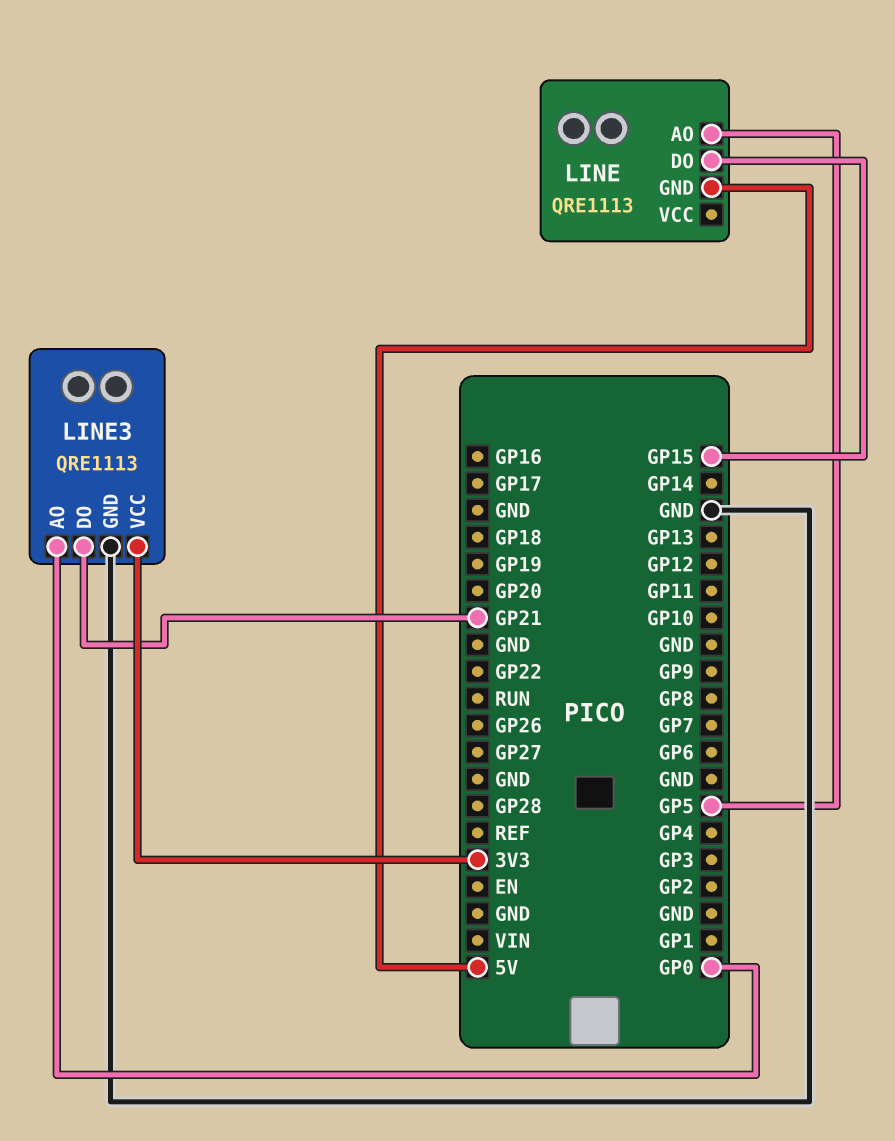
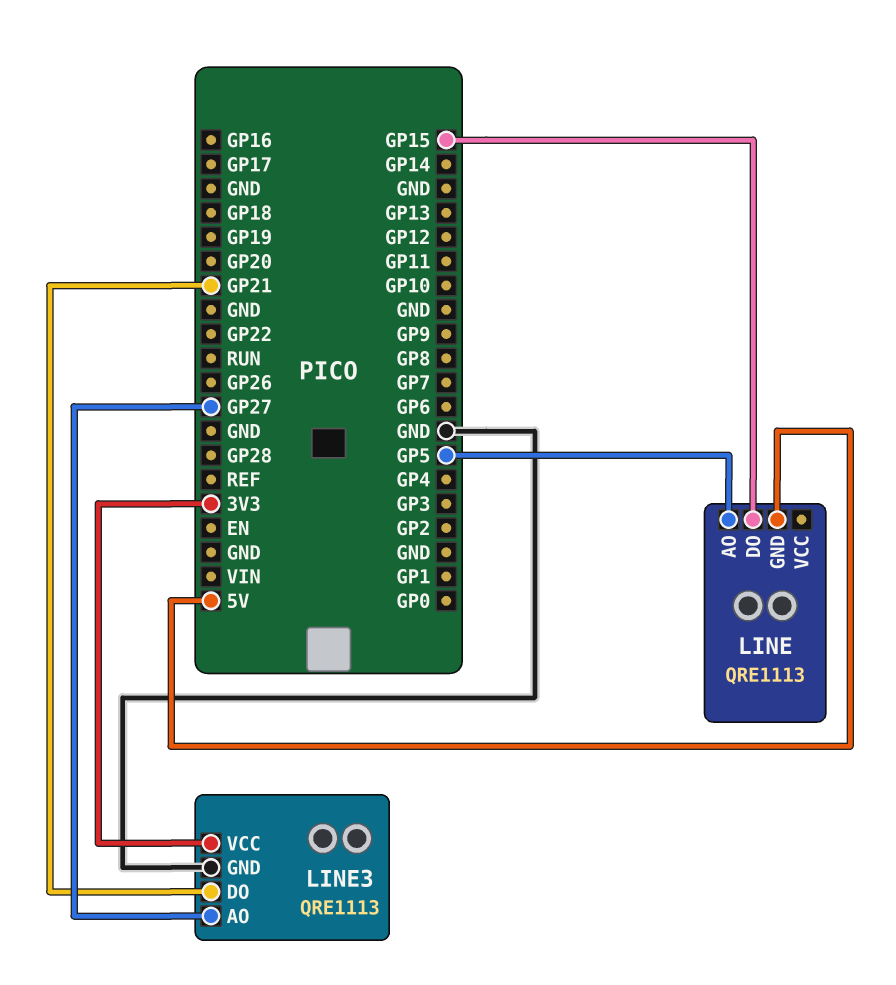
LINE3 pin AO: GP0 -> GP27

